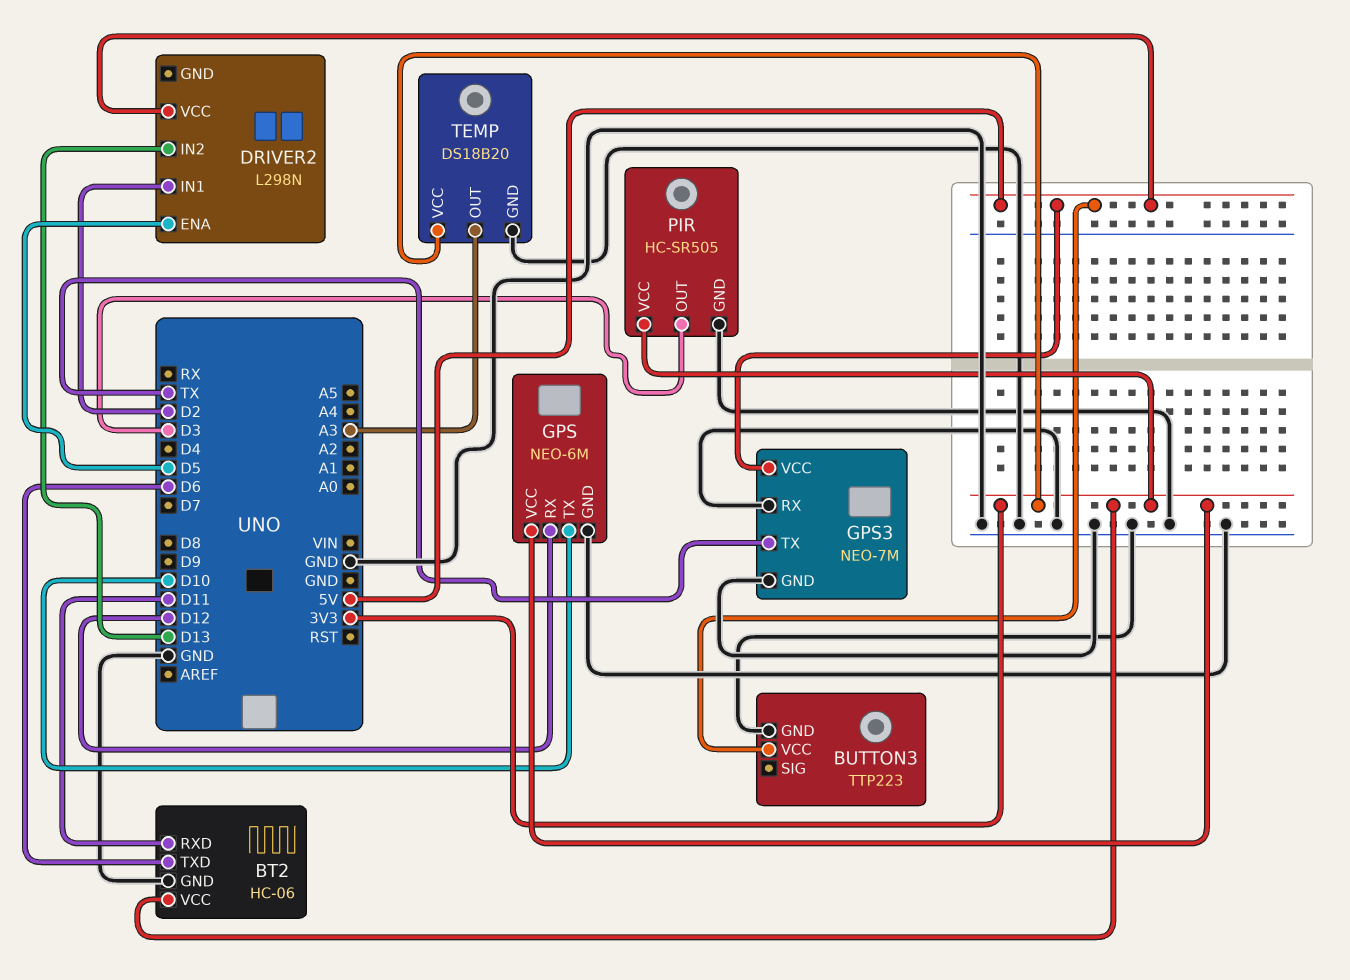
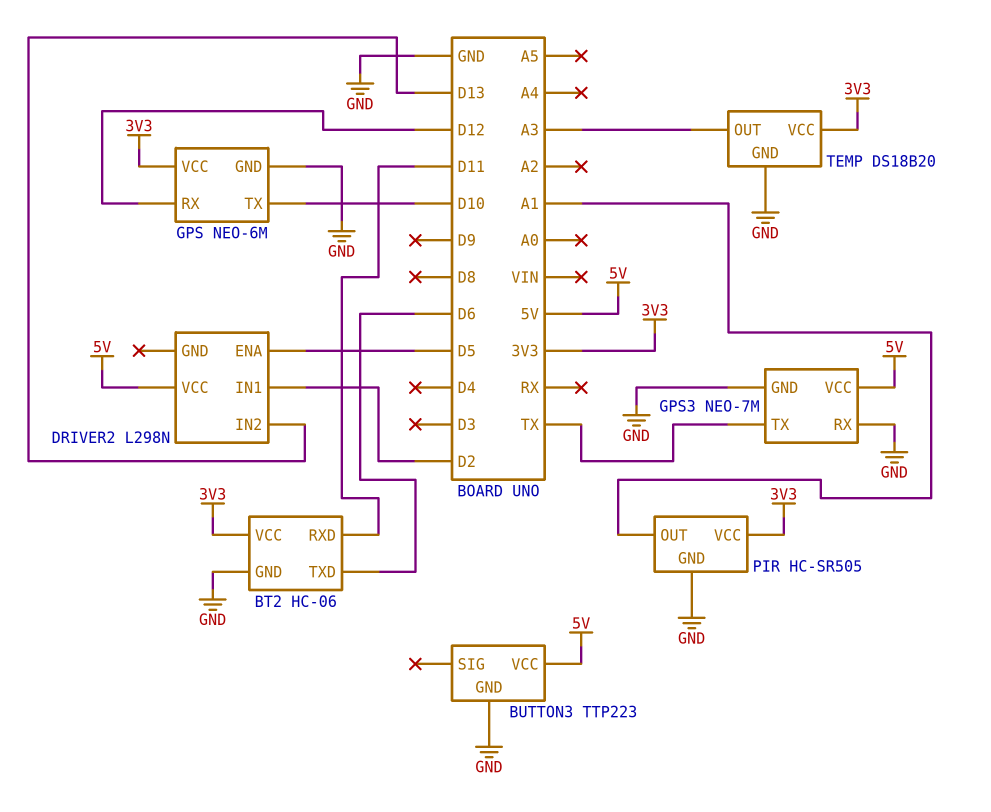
PIR pin OUT: D3 -> A1

